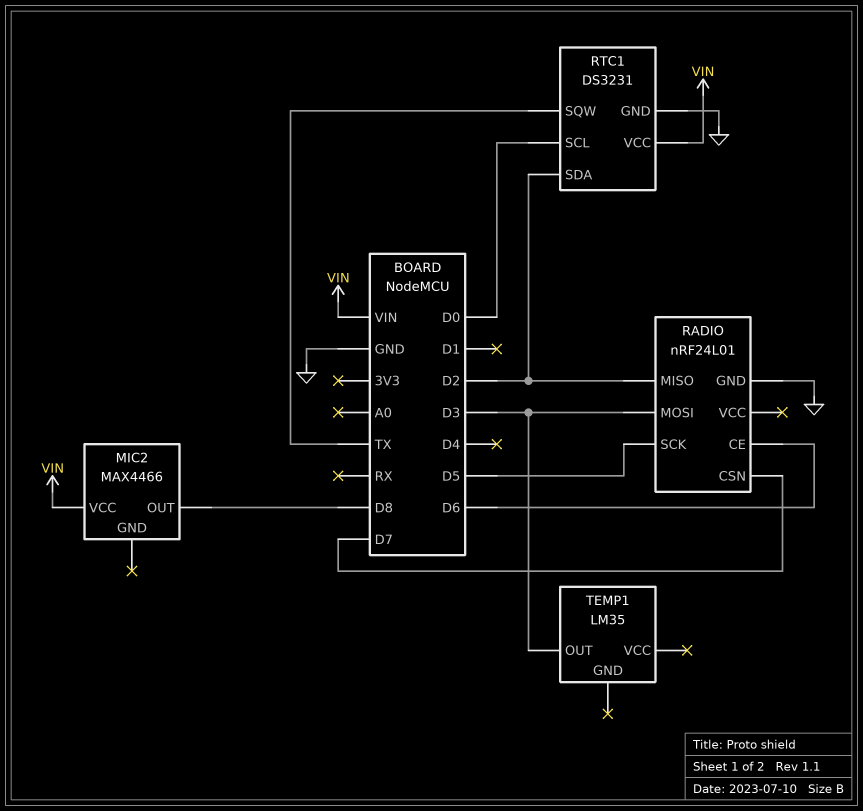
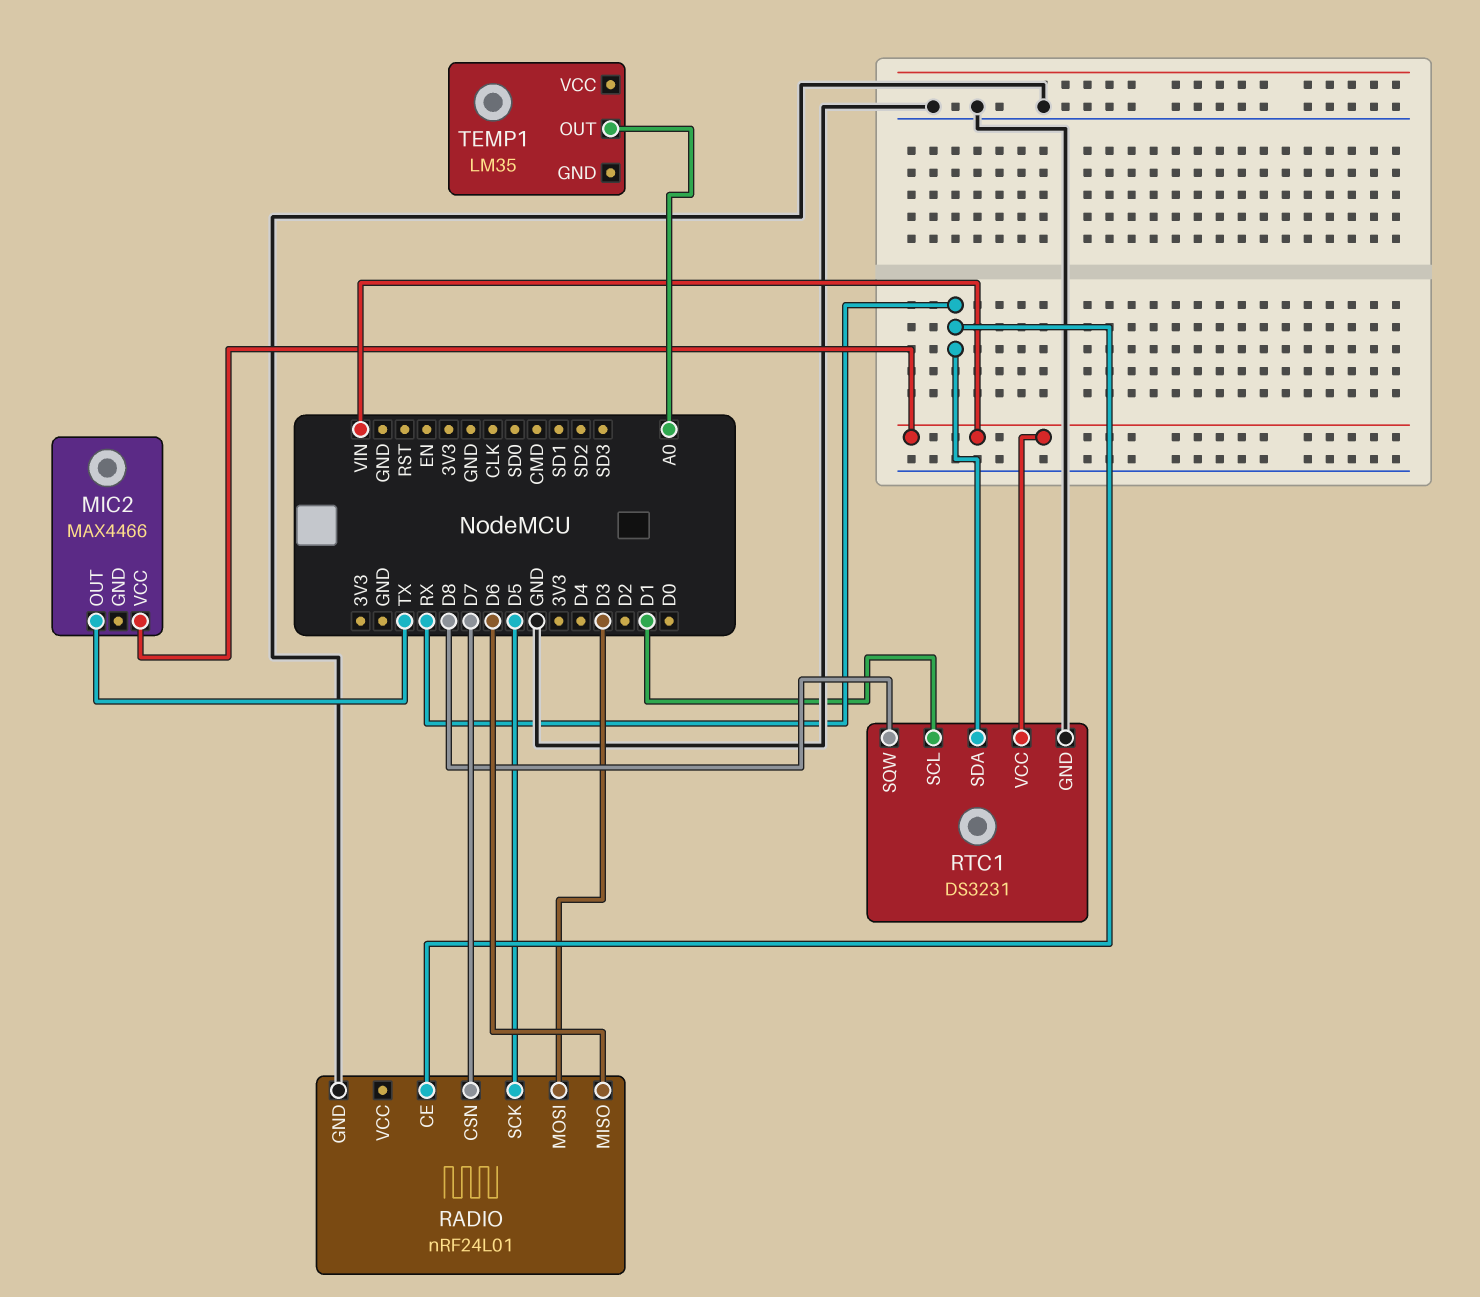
MIC2 pin OUT: D8 -> TX
RADIO pin CE: D6 -> RX
RADIO pin MISO: D2 -> D6
RTC1 pin SCL: D0 -> D1
RTC1 pin SDA: D2 -> RX
RTC1 pin SQW: TX -> D8
TEMP1 pin OUT: D3 -> A0

